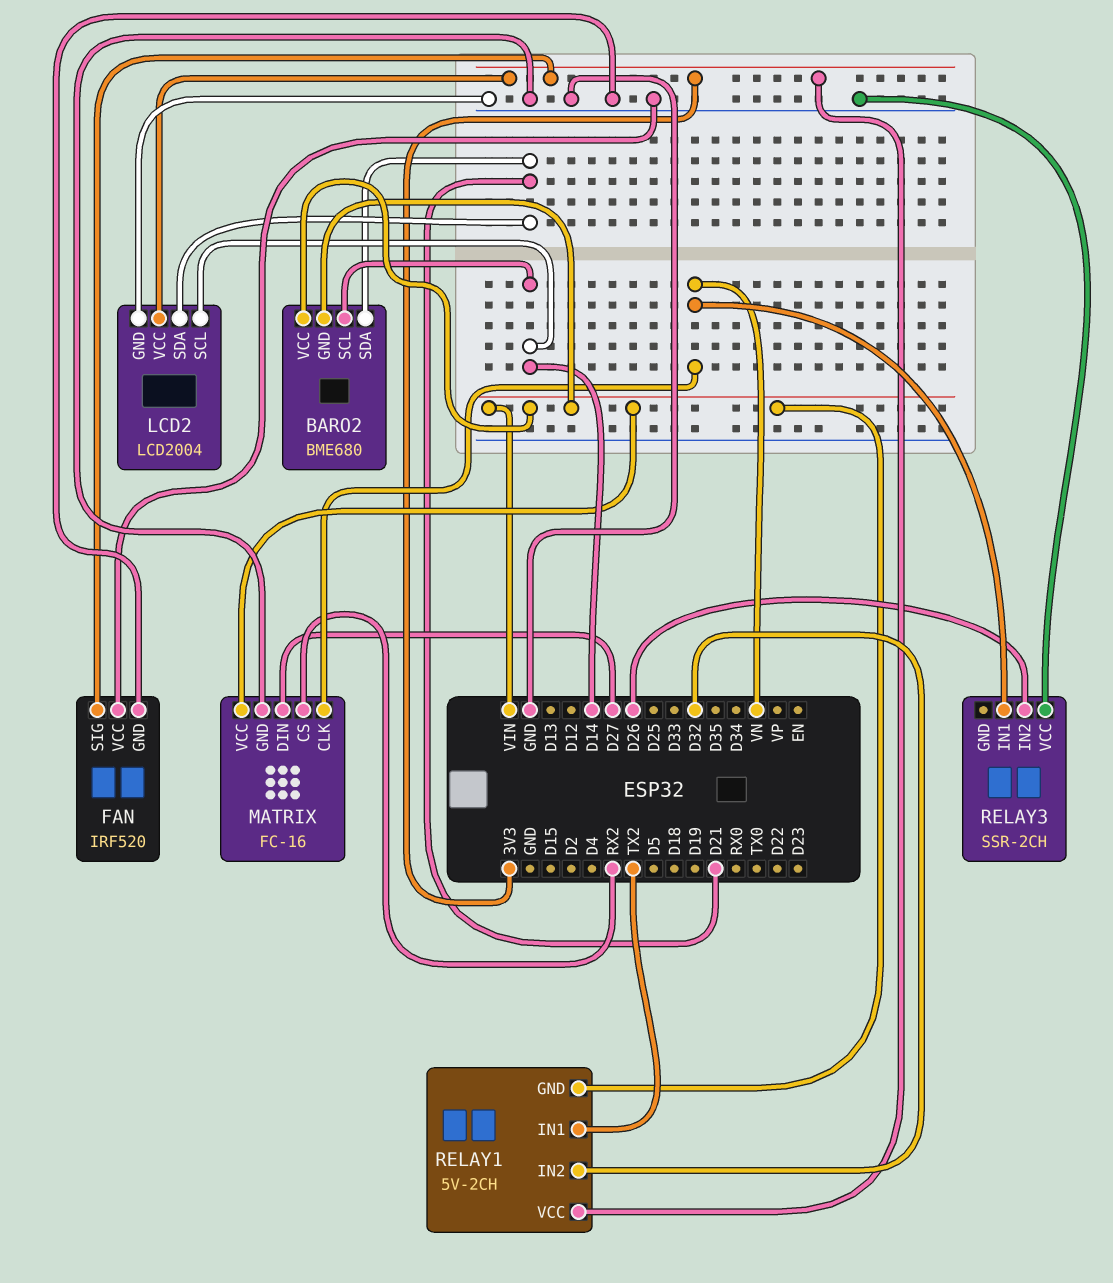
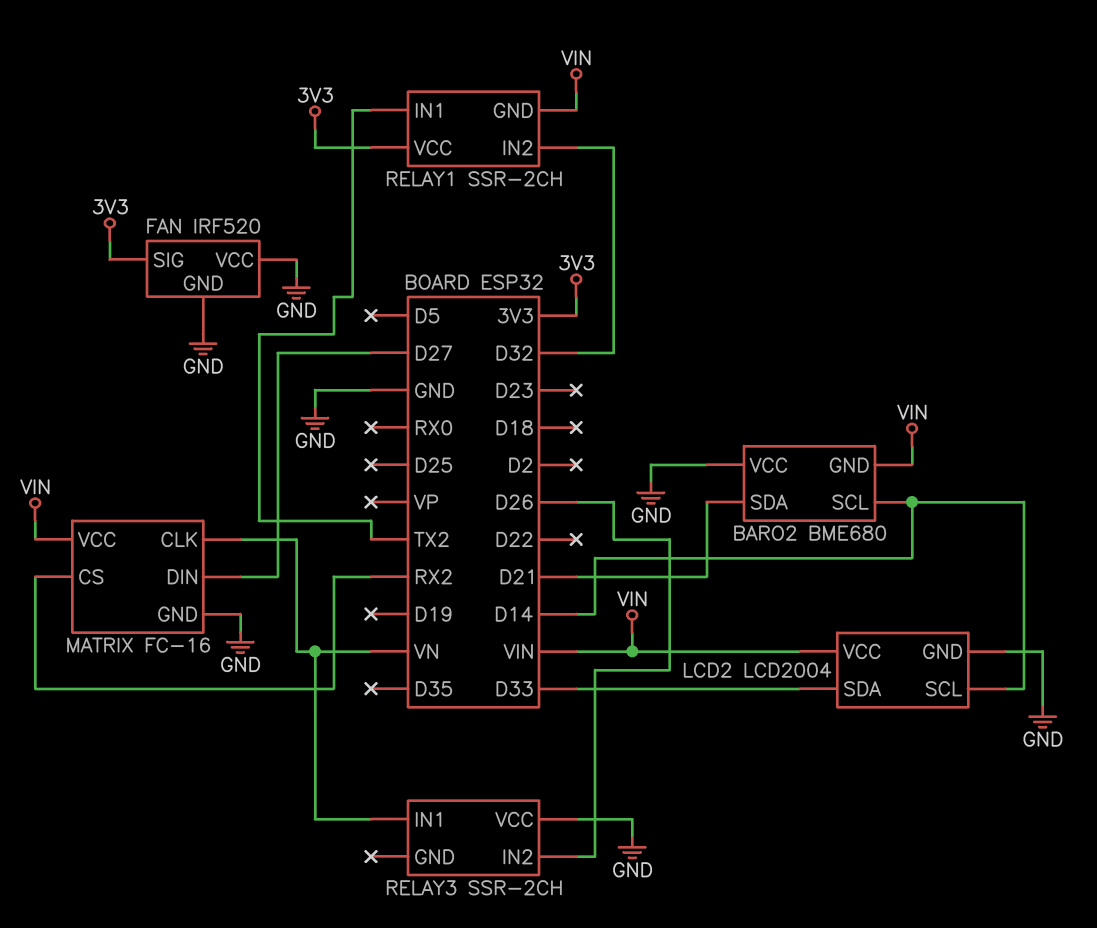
BARO2 pin VCC: VIN -> GND
LCD2 pin SDA: D21 -> D33
LCD2 pin VCC: 3V3 -> VIN
RELAY1: 5V-2CH -> SSR-2CH

